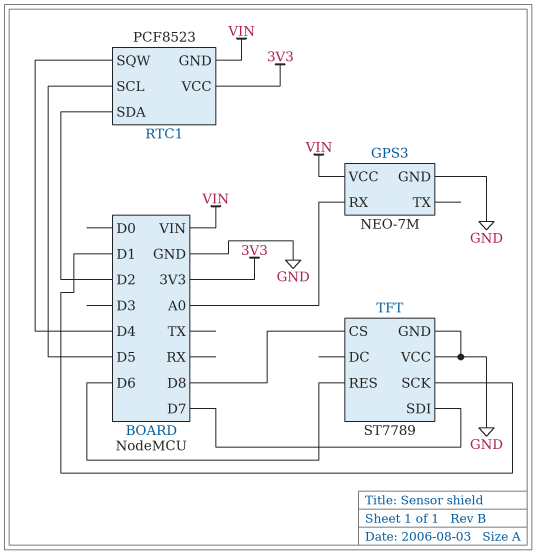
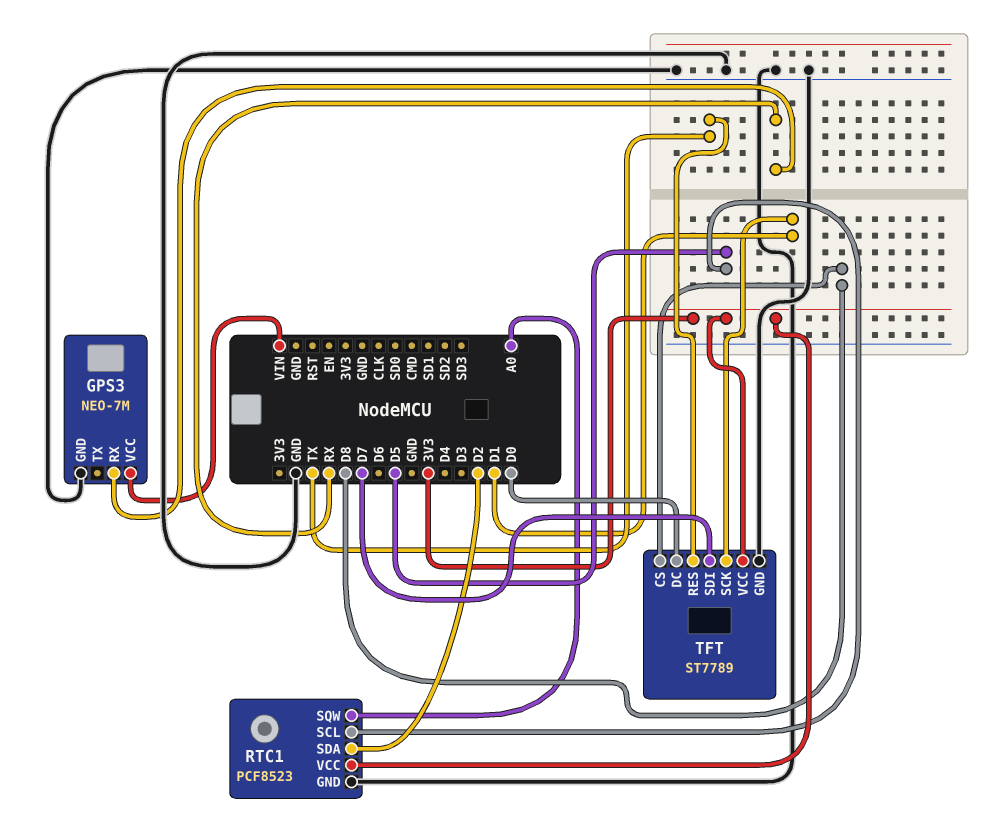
GPS3 pin RX: A0 -> RX
RTC1 pin GND: VIN -> GND
RTC1 pin SQW: D4 -> A0
TFT pin DC: none -> D0
TFT pin RES: D6 -> TX
TFT pin VCC: GND -> 3V3

